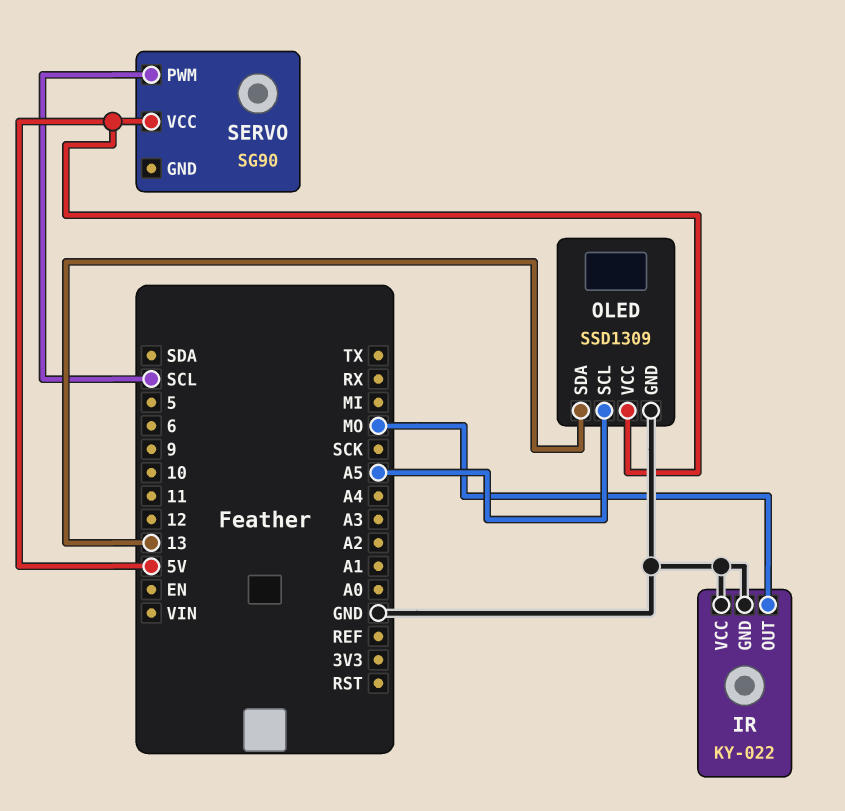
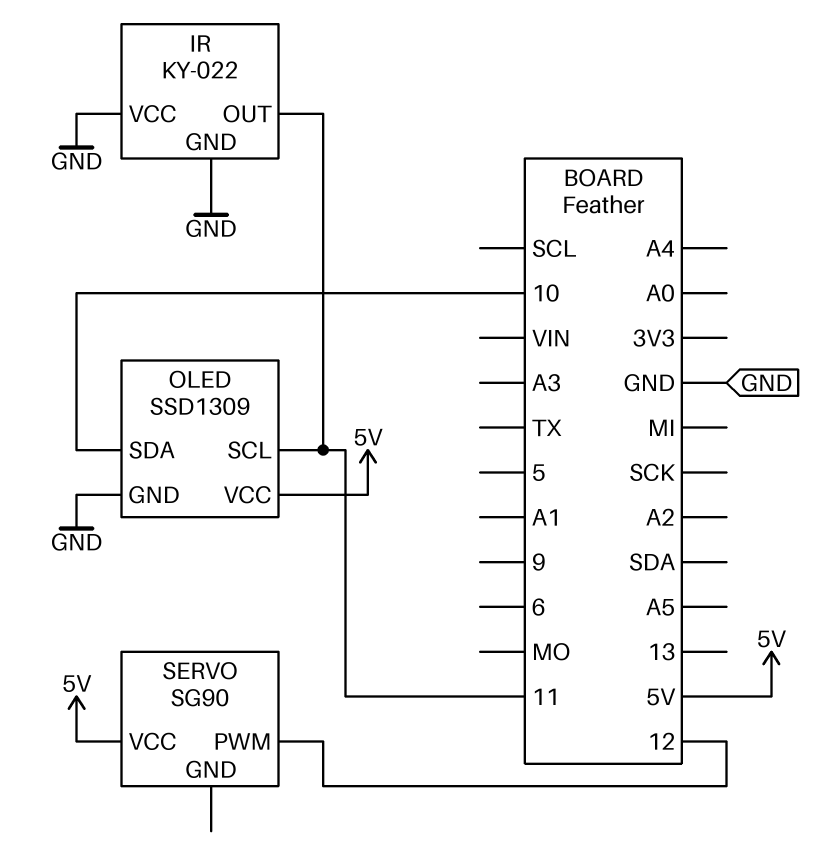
IR pin OUT: MO -> 11
OLED pin SCL: A5 -> 11
OLED pin SDA: 13 -> 10
SERVO pin PWM: SCL -> 12

